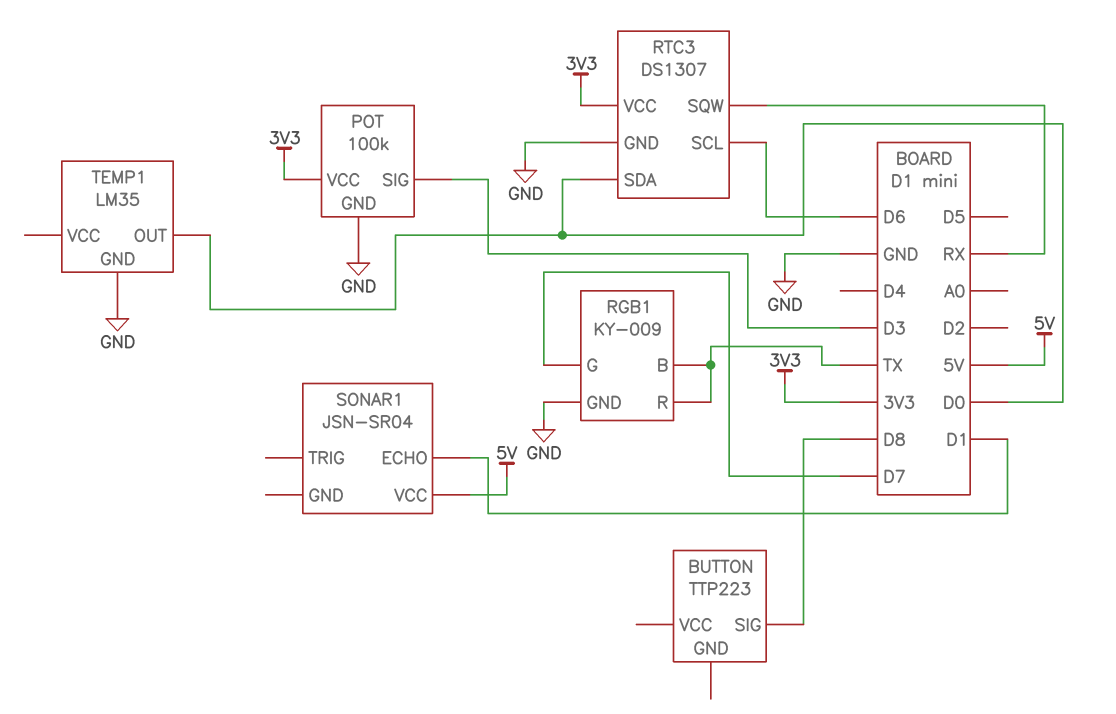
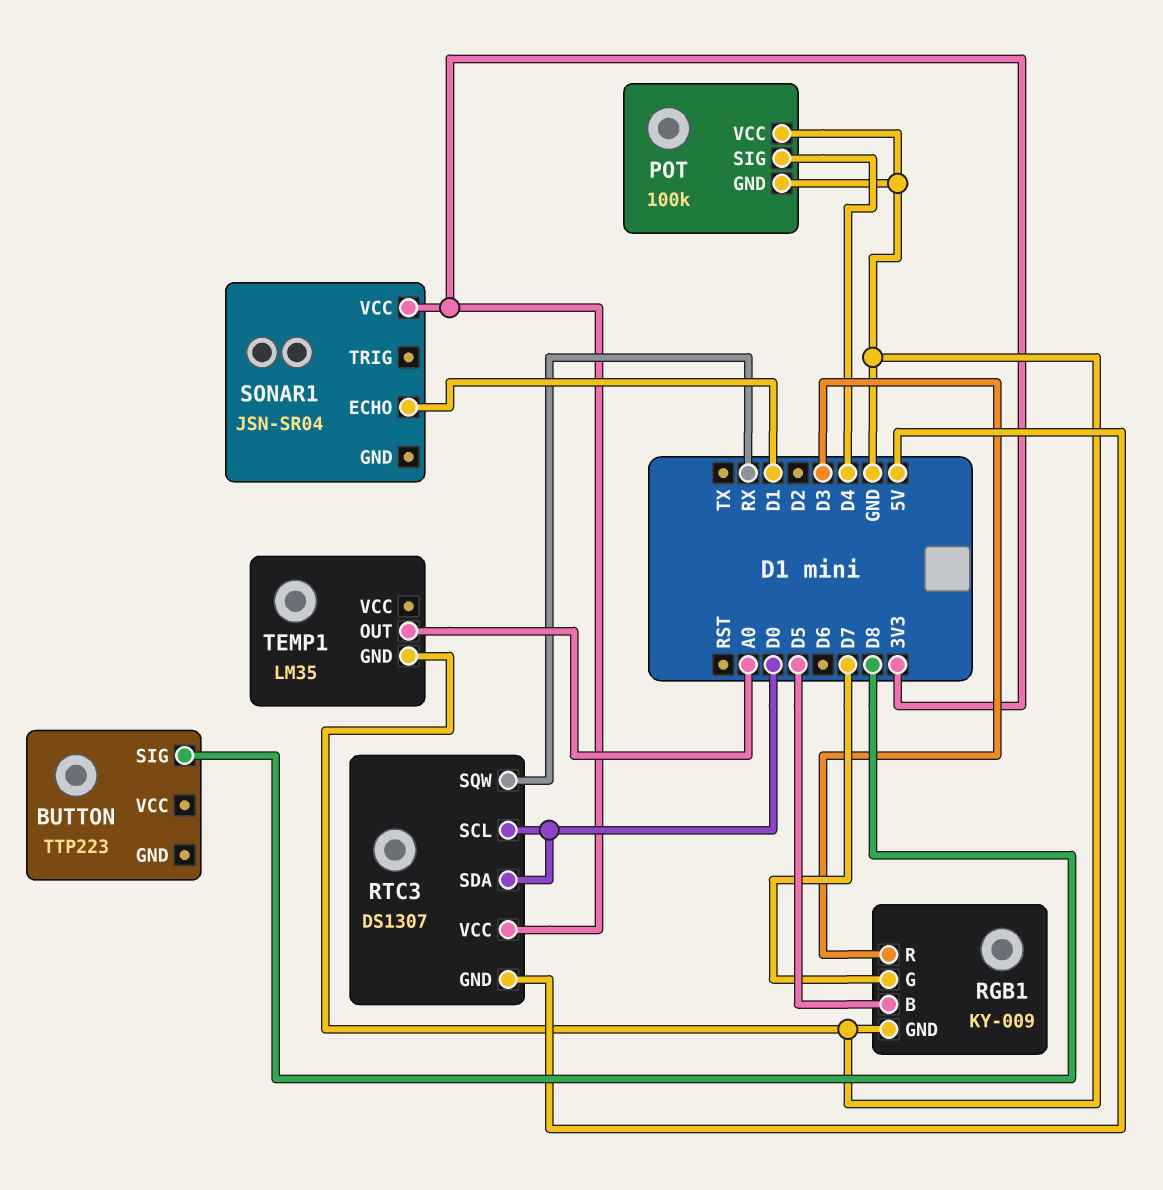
POT pin SIG: D3 -> D4
POT pin VCC: 3V3 -> GND
RGB1 pin B: TX -> D5
RGB1 pin R: TX -> D3
RTC3 pin GND: GND -> 5V
RTC3 pin SCL: D6 -> D0
SONAR1 pin VCC: 5V -> 3V3
TEMP1 pin OUT: D0 -> A0

